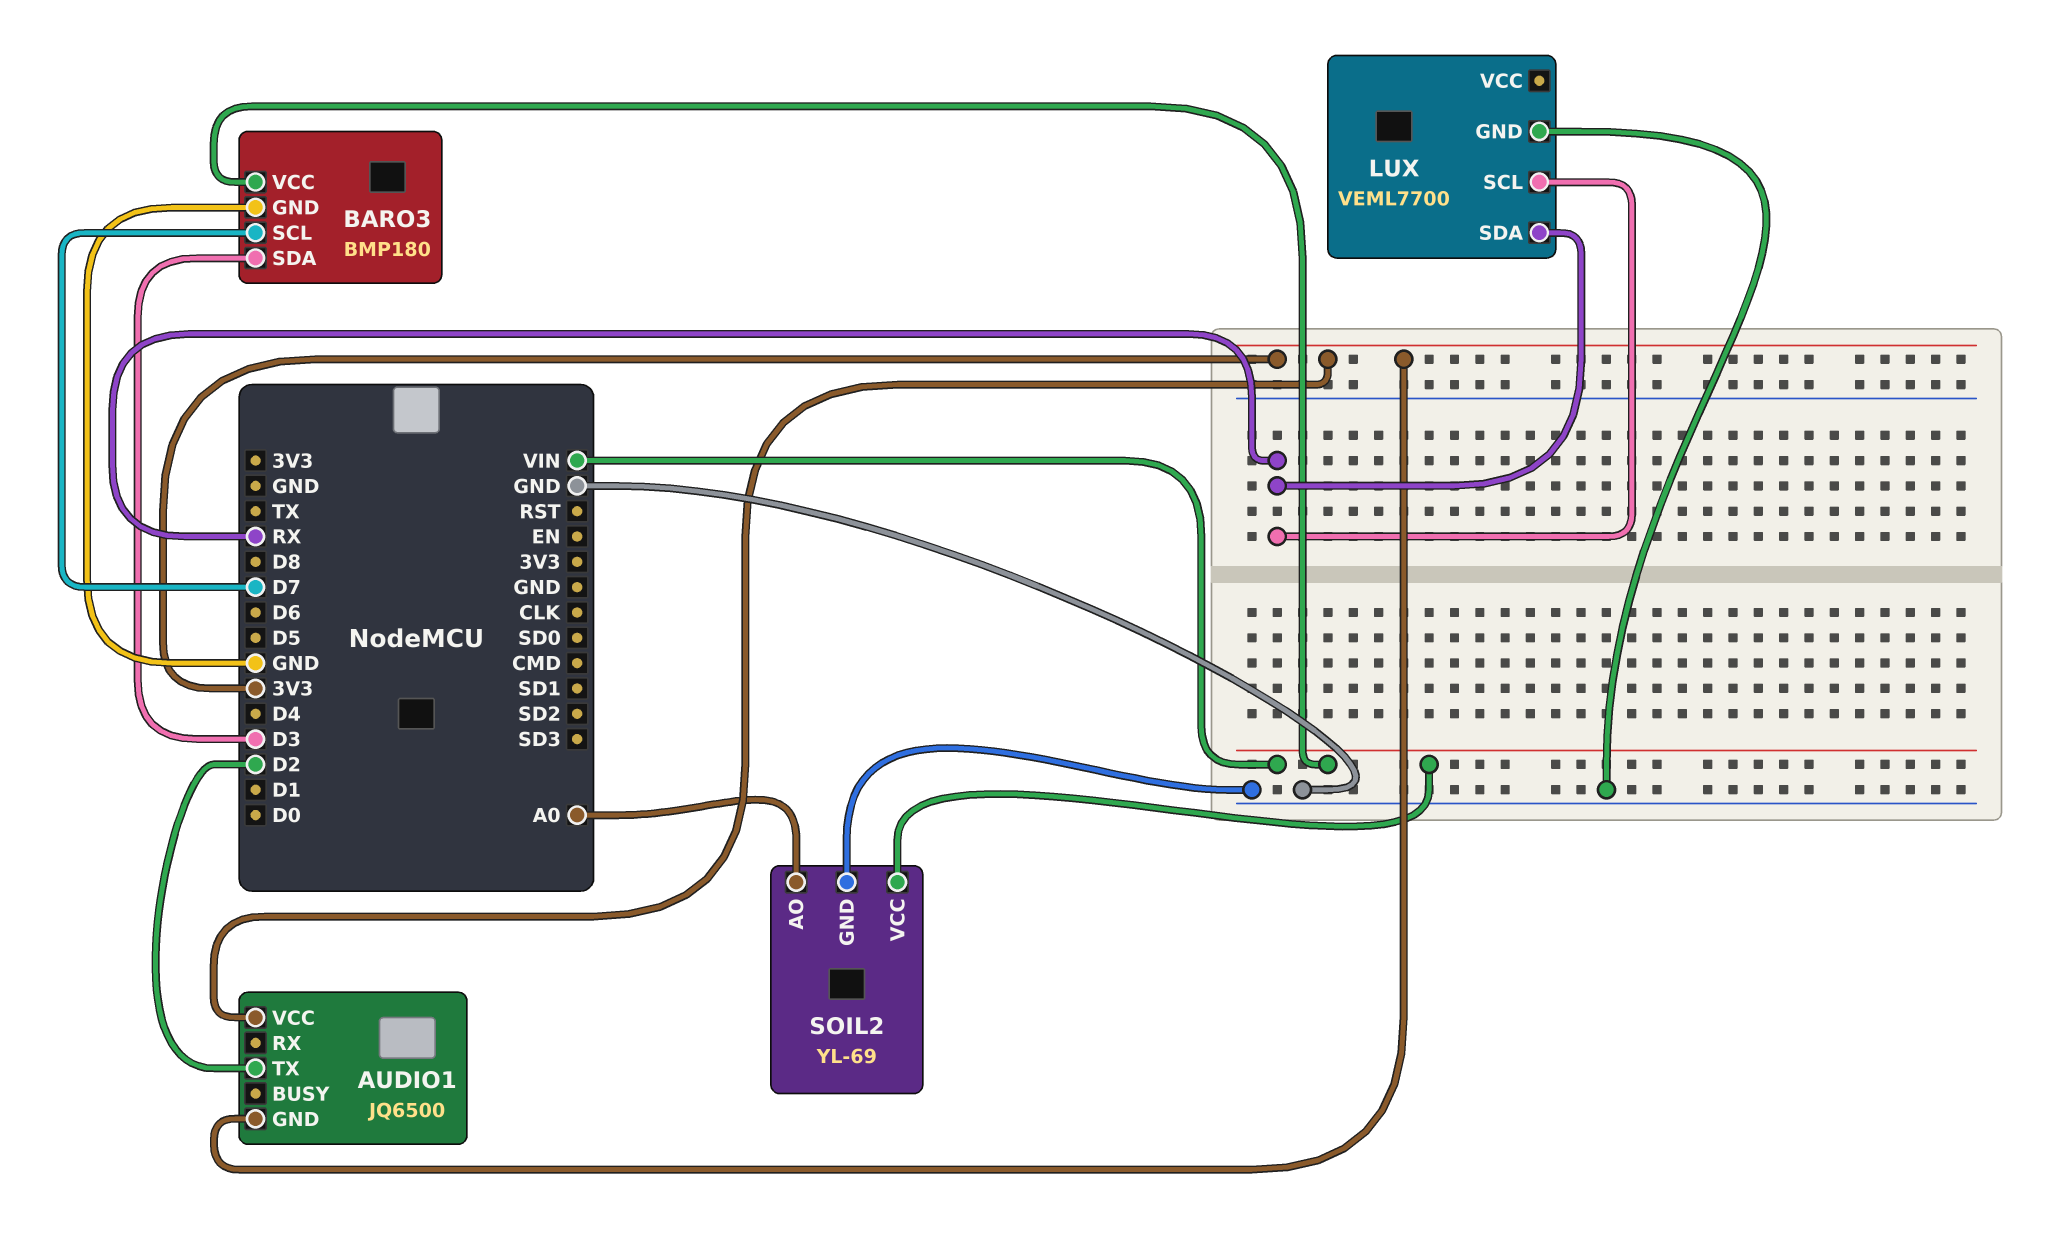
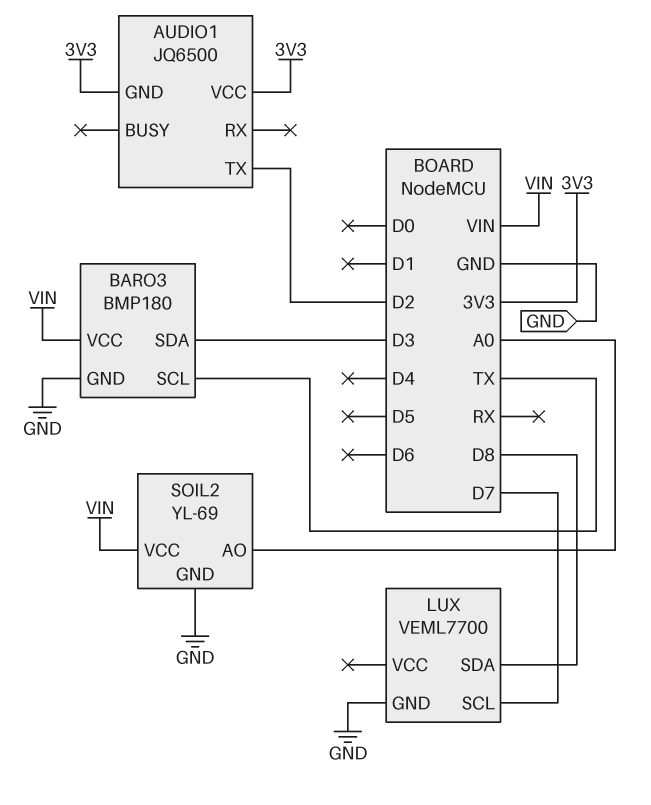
BARO3 pin SCL: D7 -> TX
LUX pin SCL: RX -> D7
LUX pin SDA: RX -> D8

